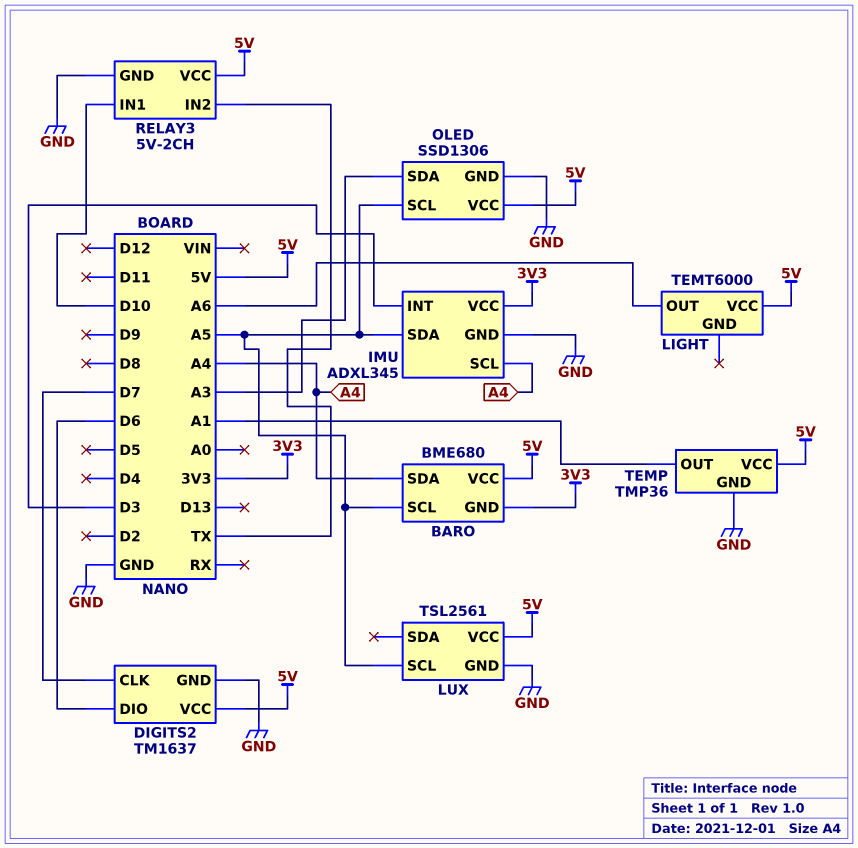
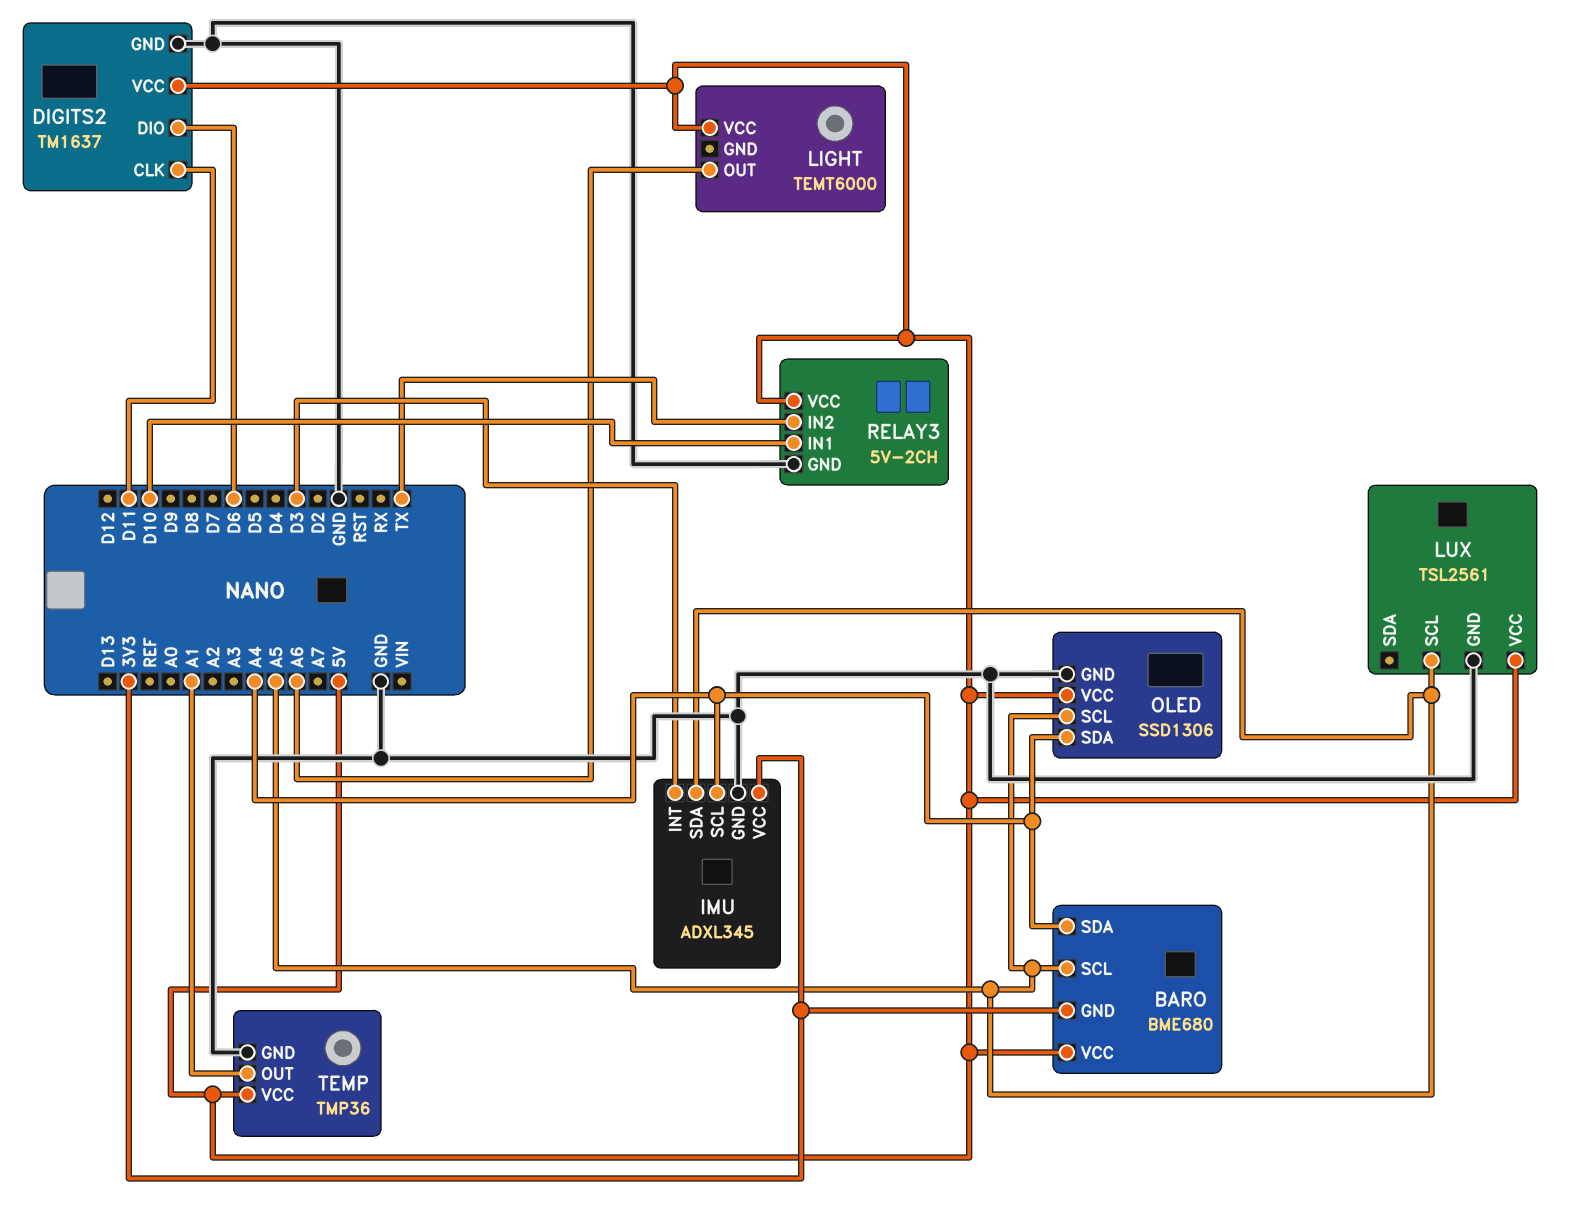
DIGITS2 pin CLK: D7 -> D11
OLED pin SDA: A3 -> A4

